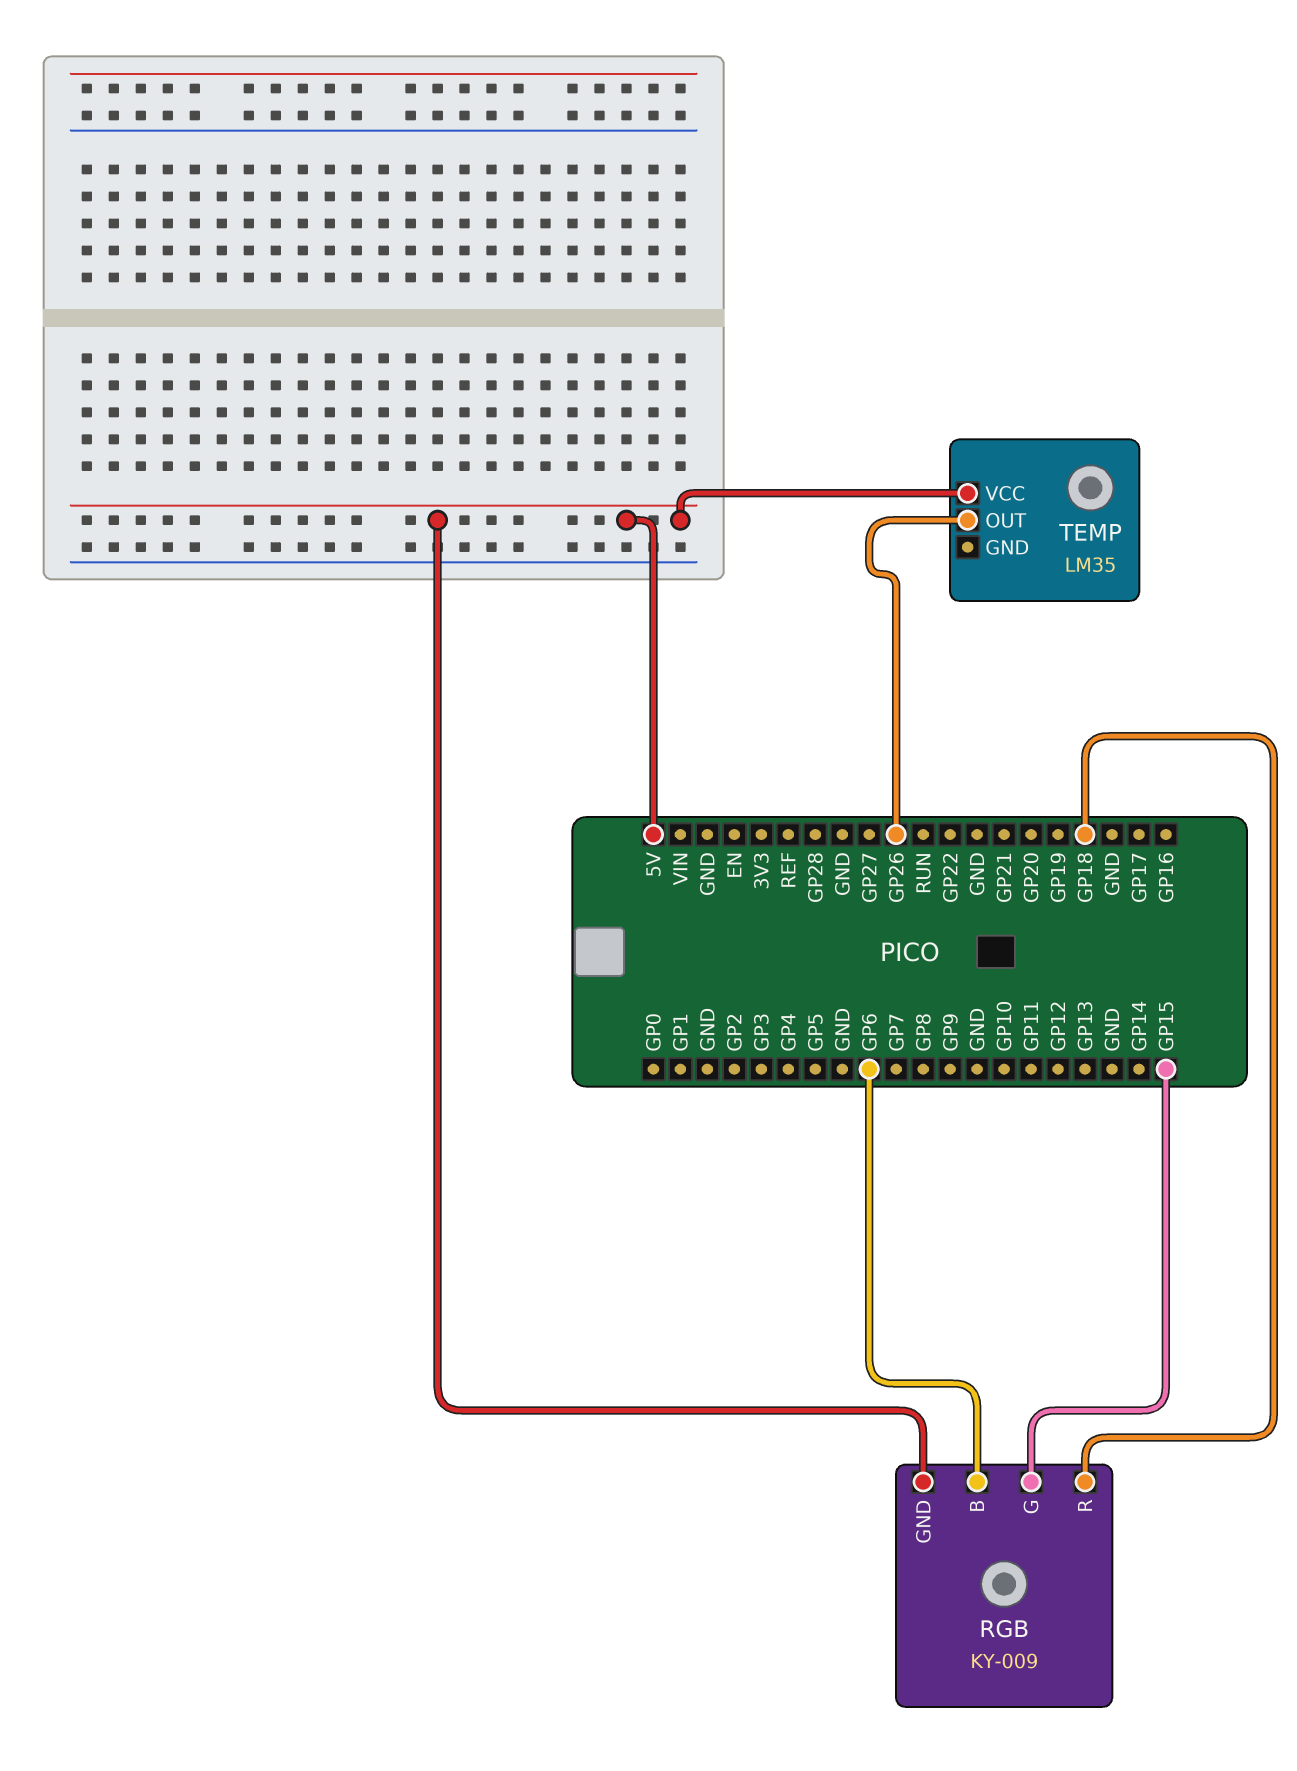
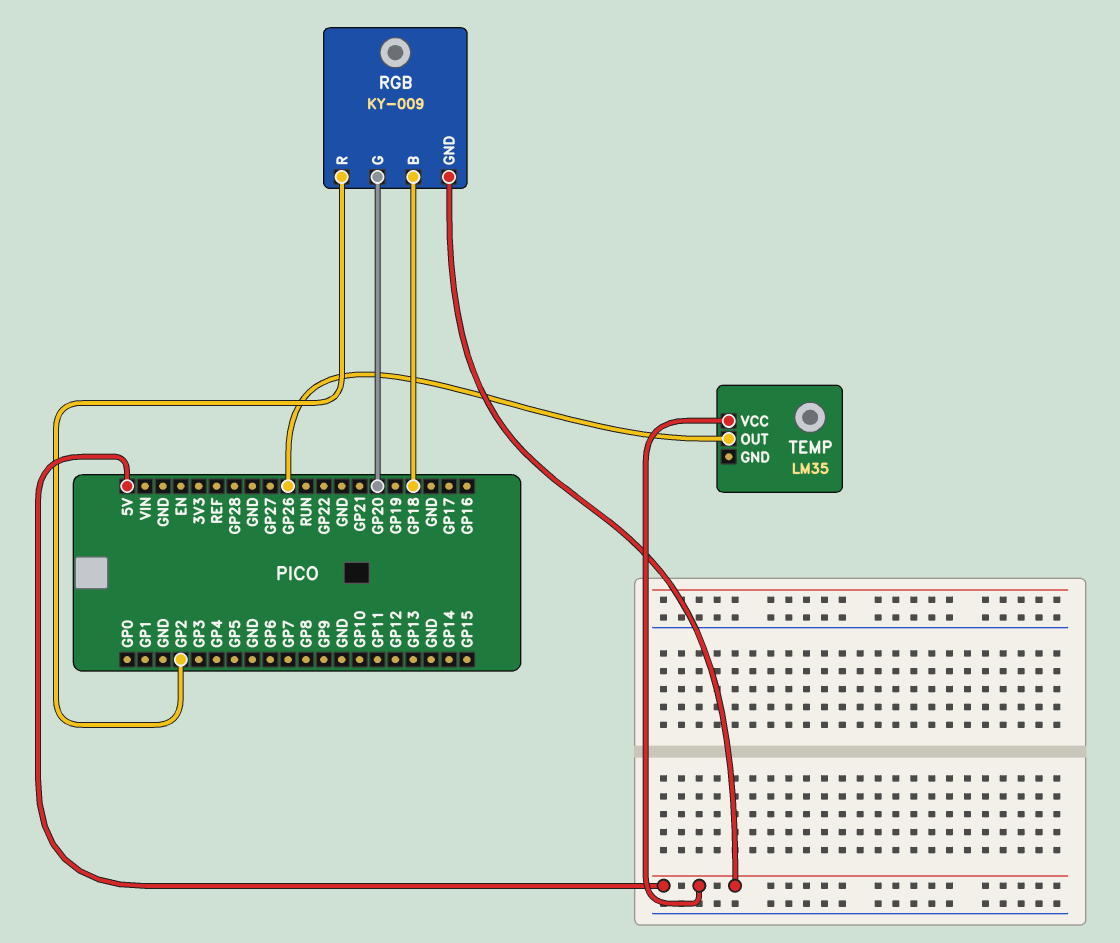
RGB pin B: GP6 -> GP18
RGB pin G: GP15 -> GP20
RGB pin R: GP18 -> GP2

